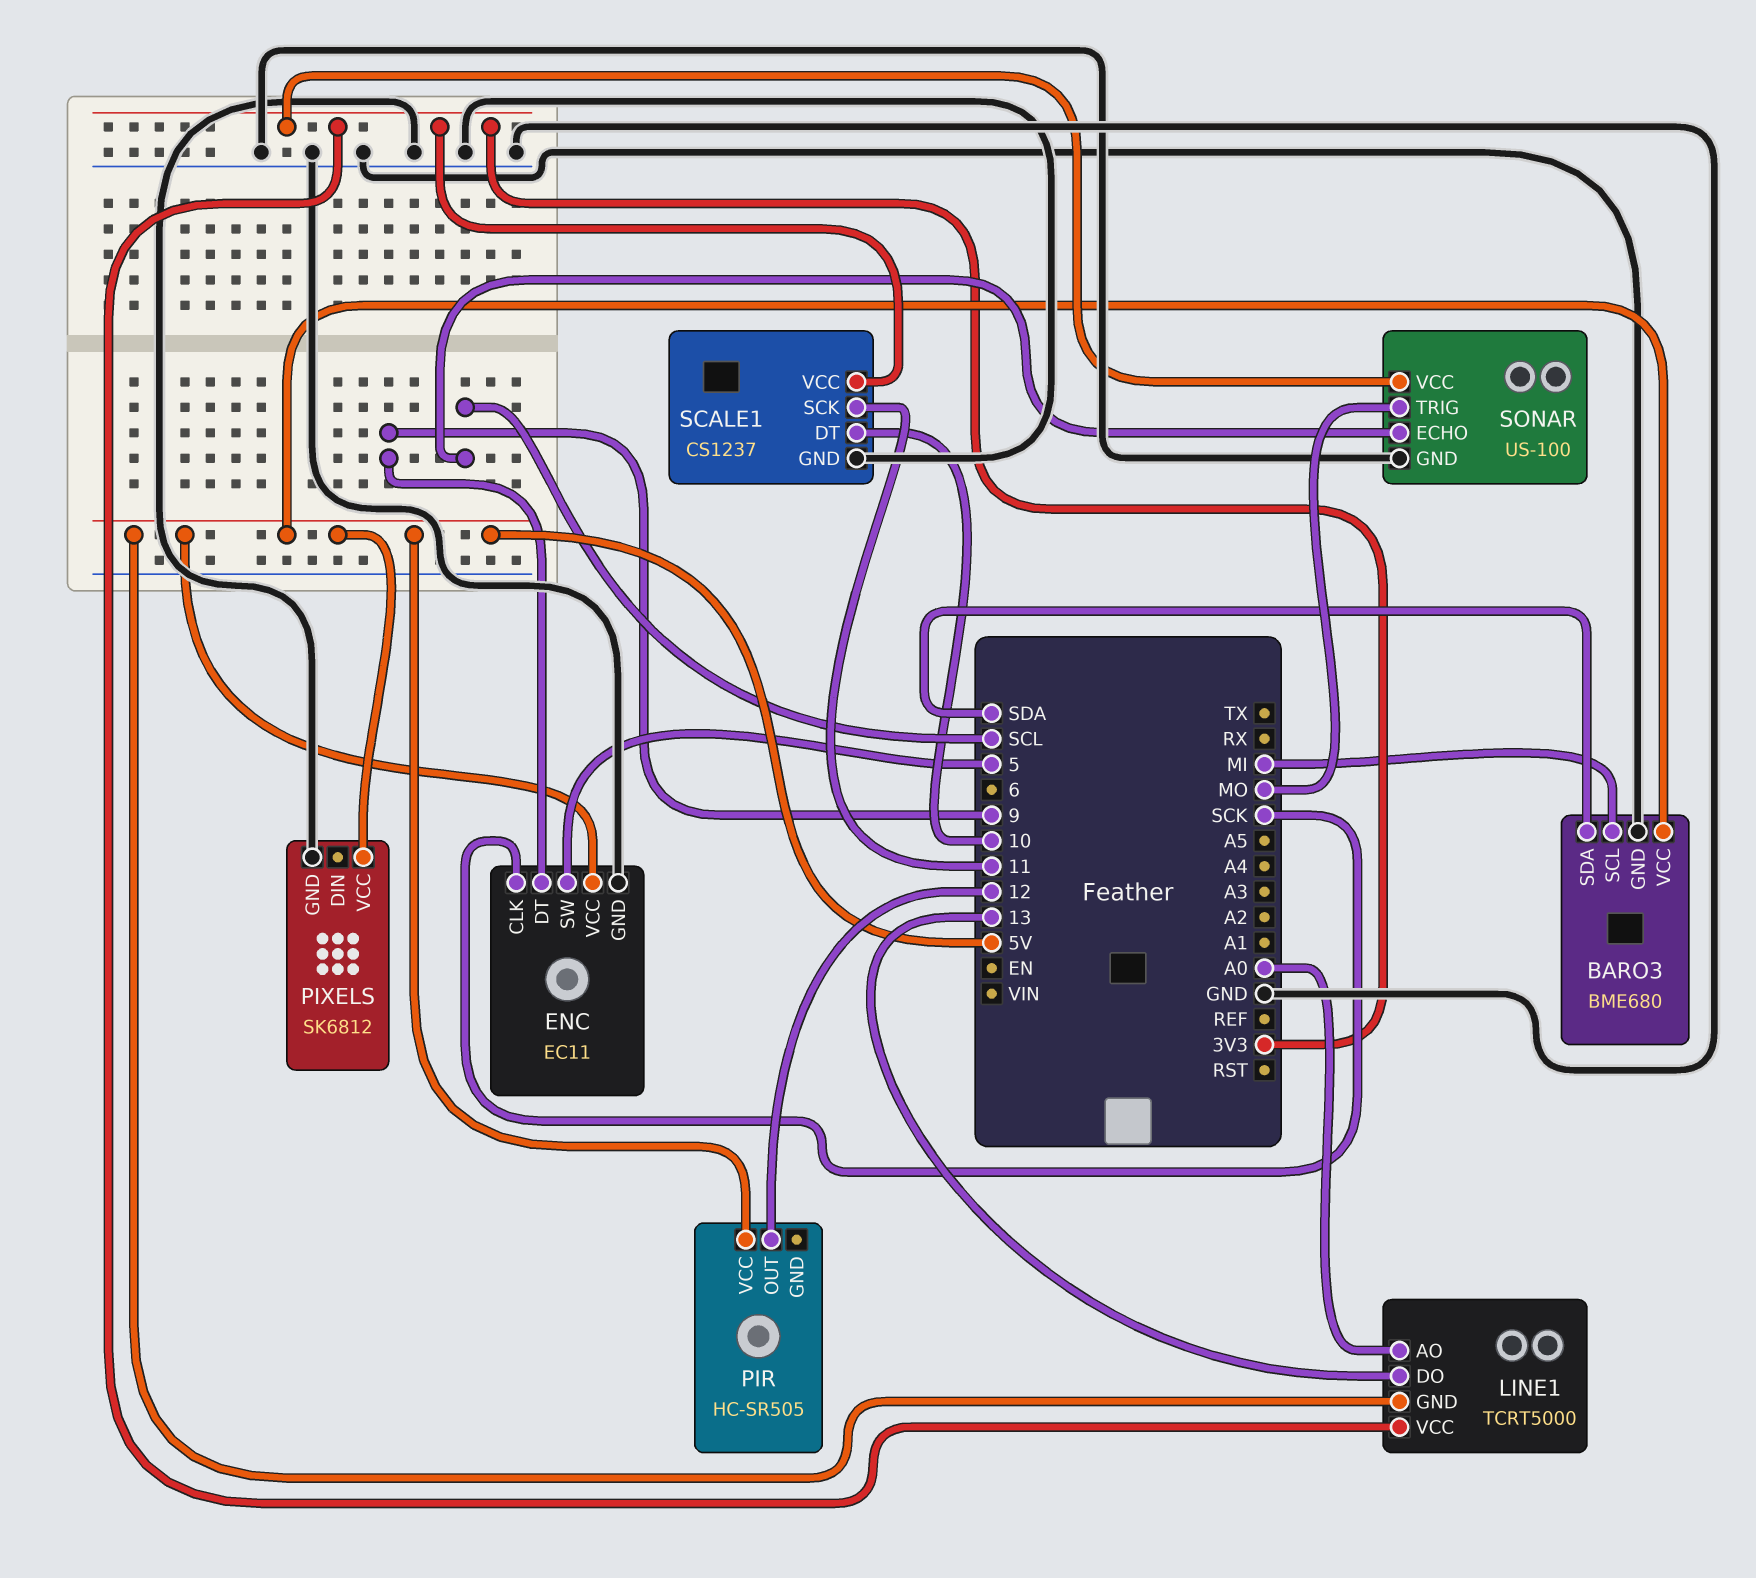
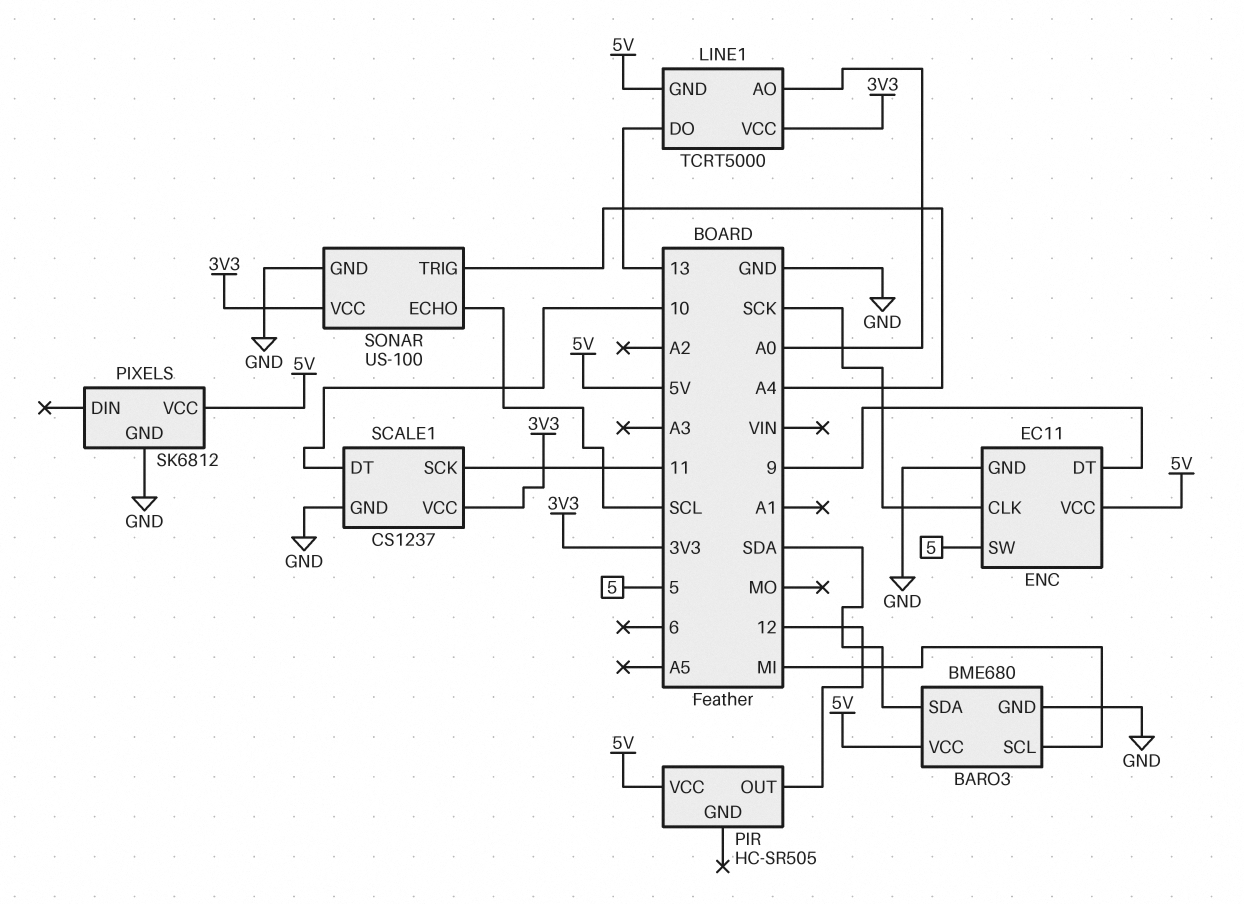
SONAR pin TRIG: MO -> A4

